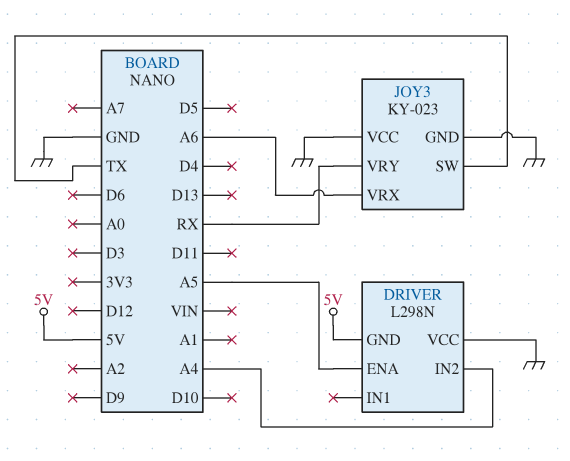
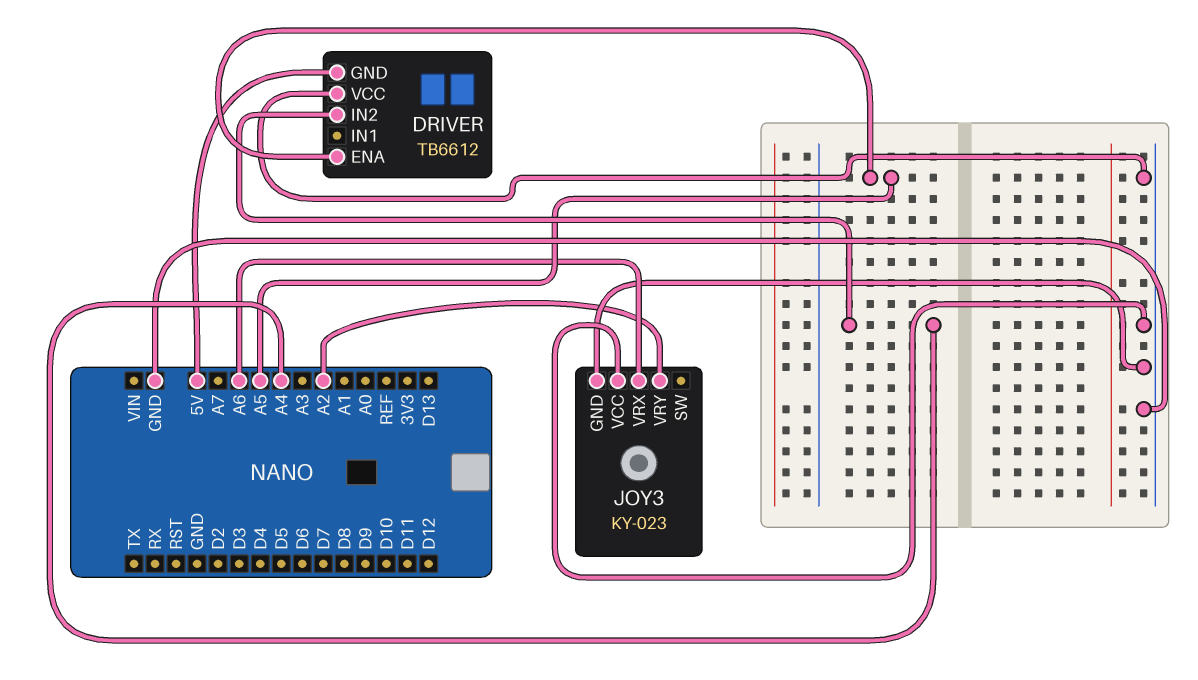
DRIVER: L298N -> TB6612
JOY3 pin SW: TX -> none
JOY3 pin VRY: RX -> A2

